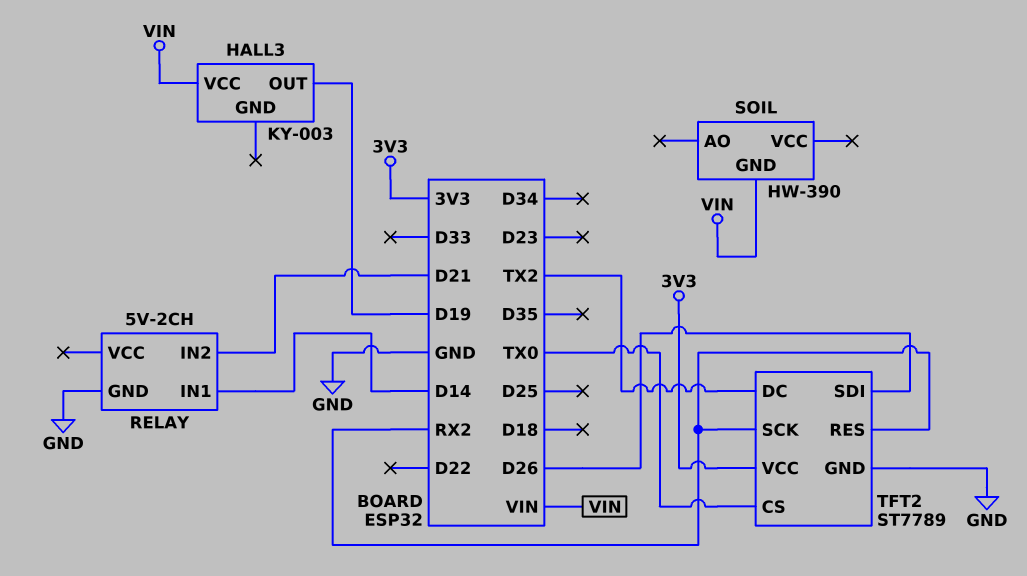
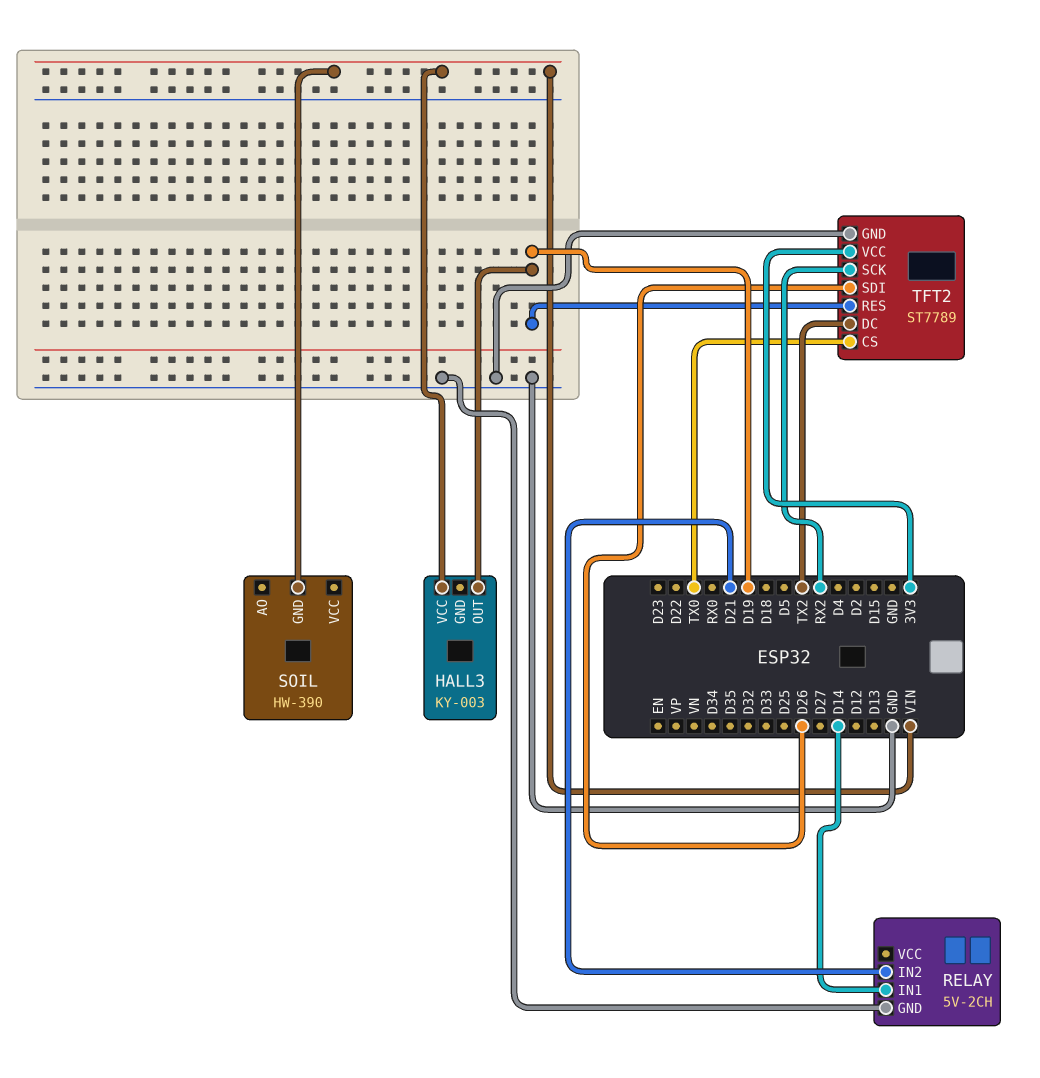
TFT2 pin RES: RX2 -> D19

